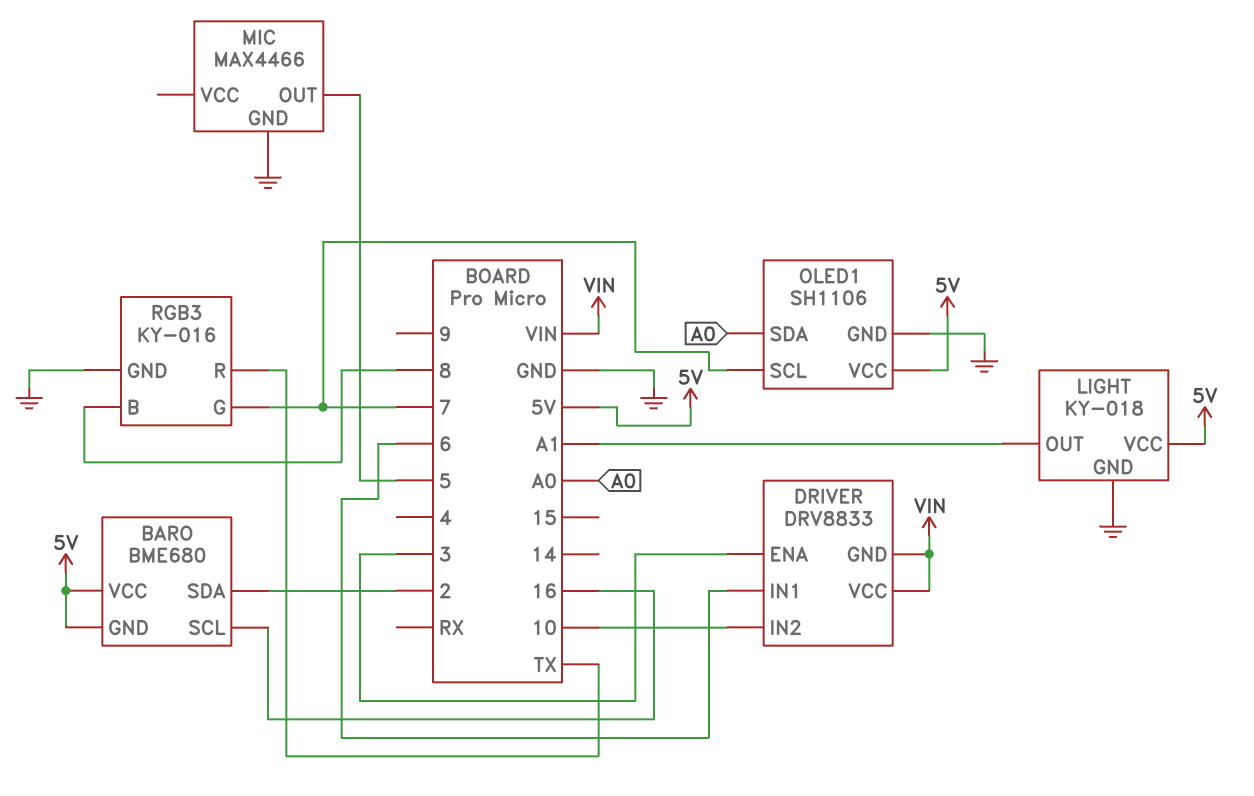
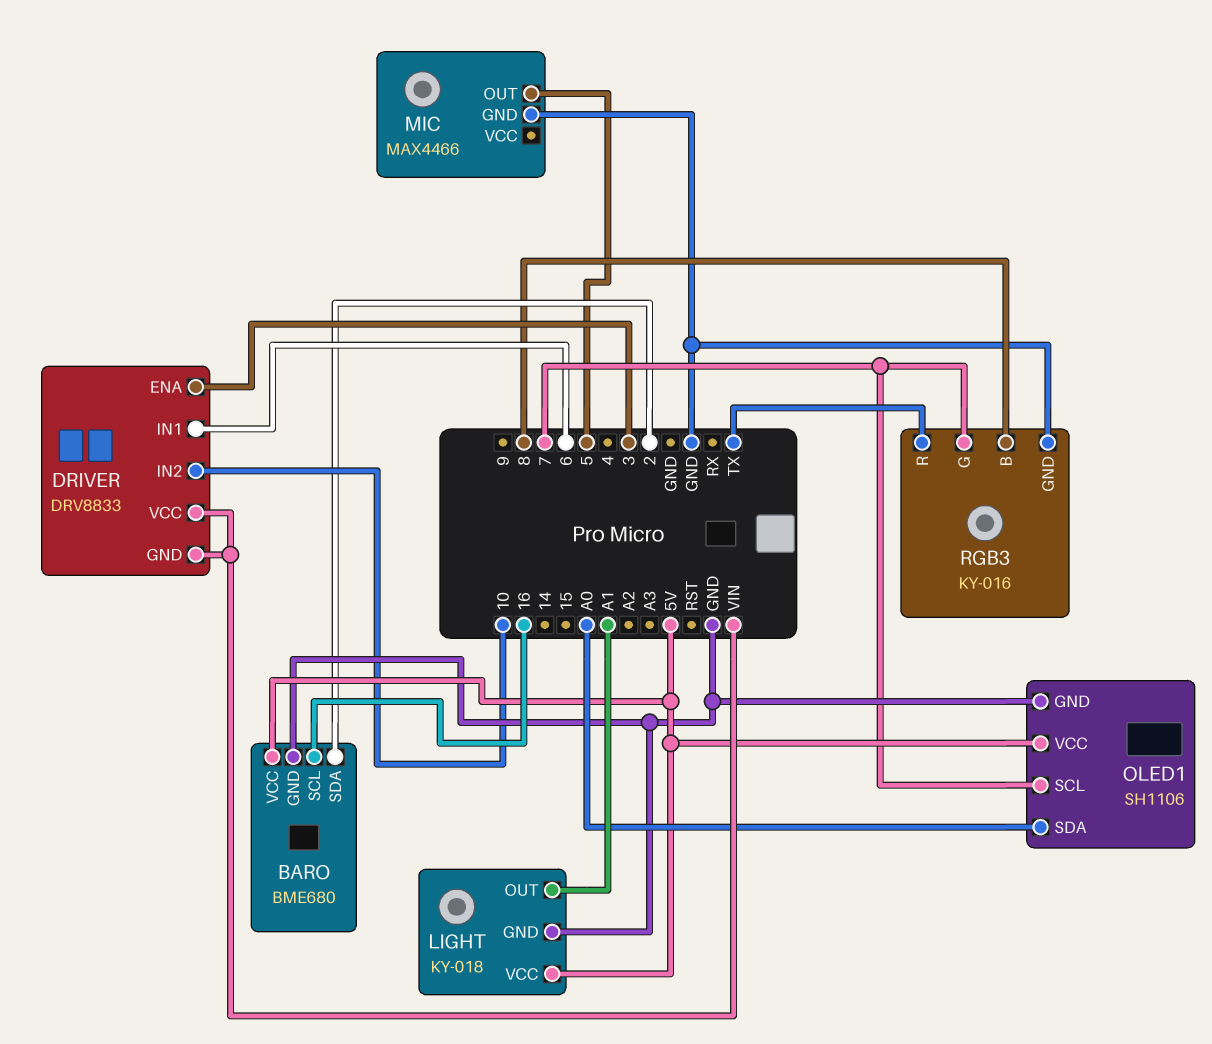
BARO pin GND: 5V -> GND

